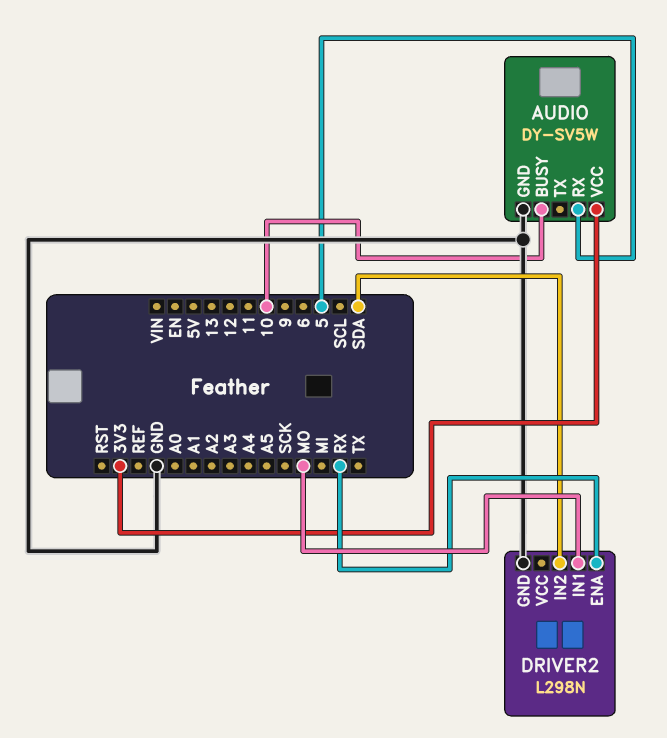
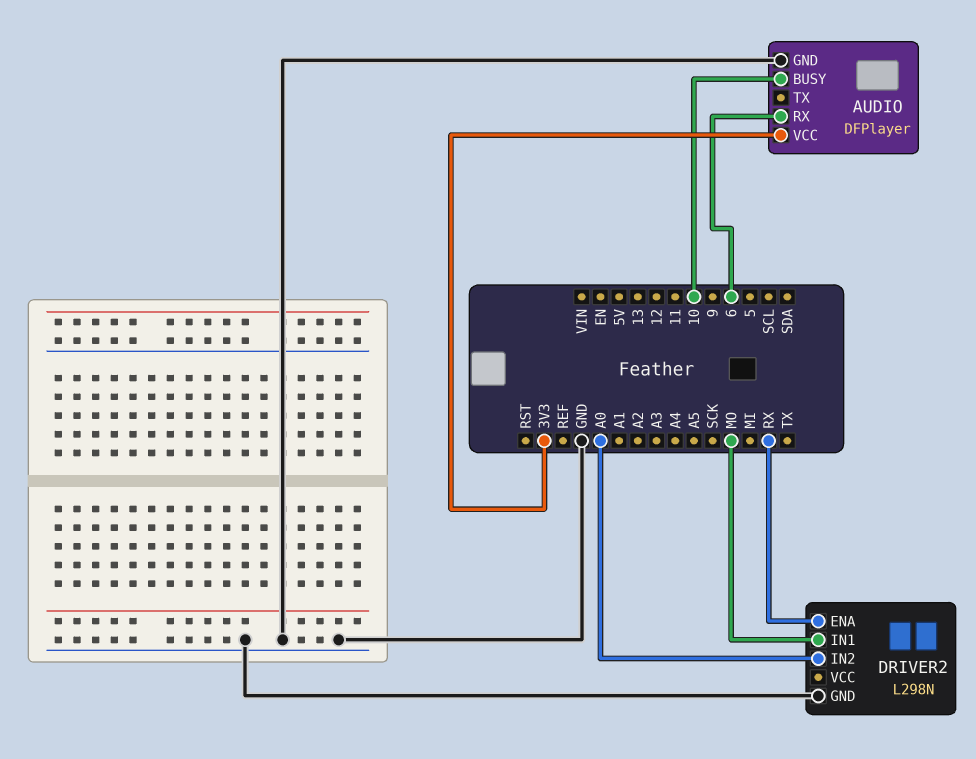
AUDIO: DY-SV5W -> DFPlayer
AUDIO pin RX: 5 -> 6
DRIVER2 pin IN2: SDA -> A0

